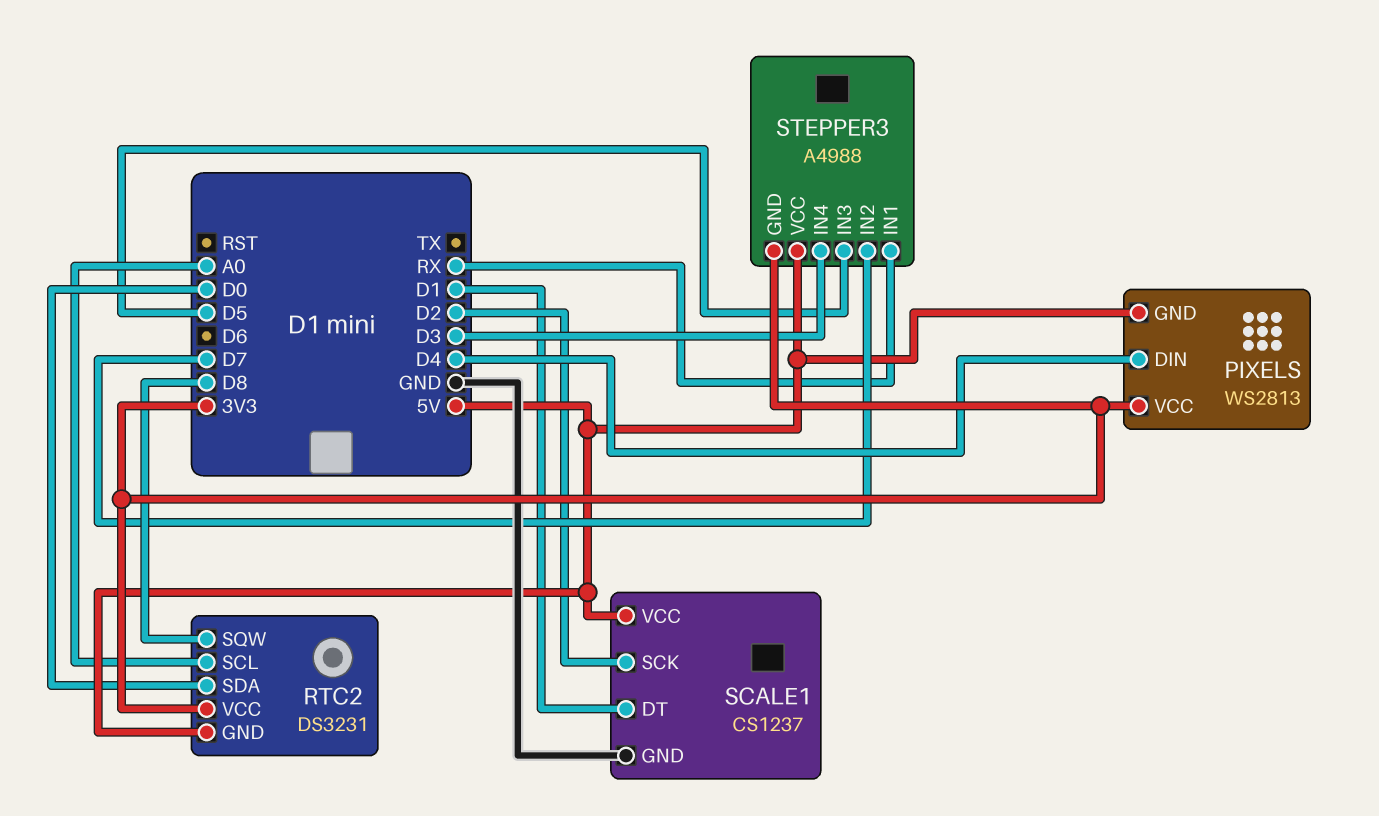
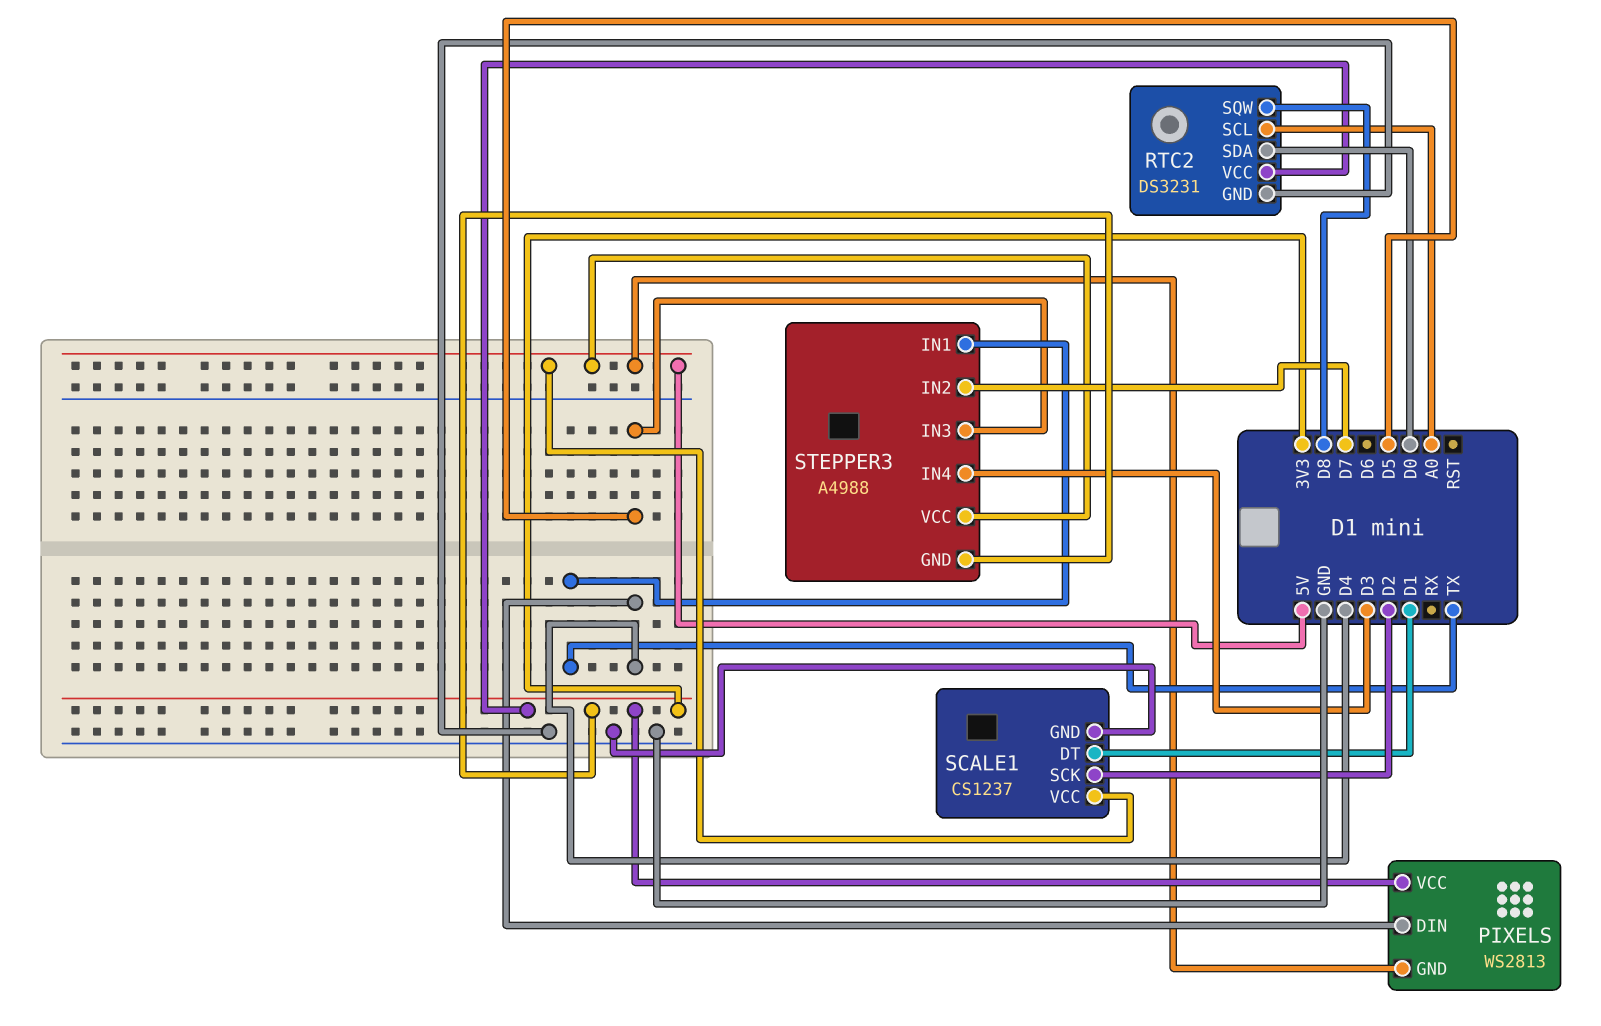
RTC2 pin GND: 5V -> GND
STEPPER3 pin IN1: RX -> TX

